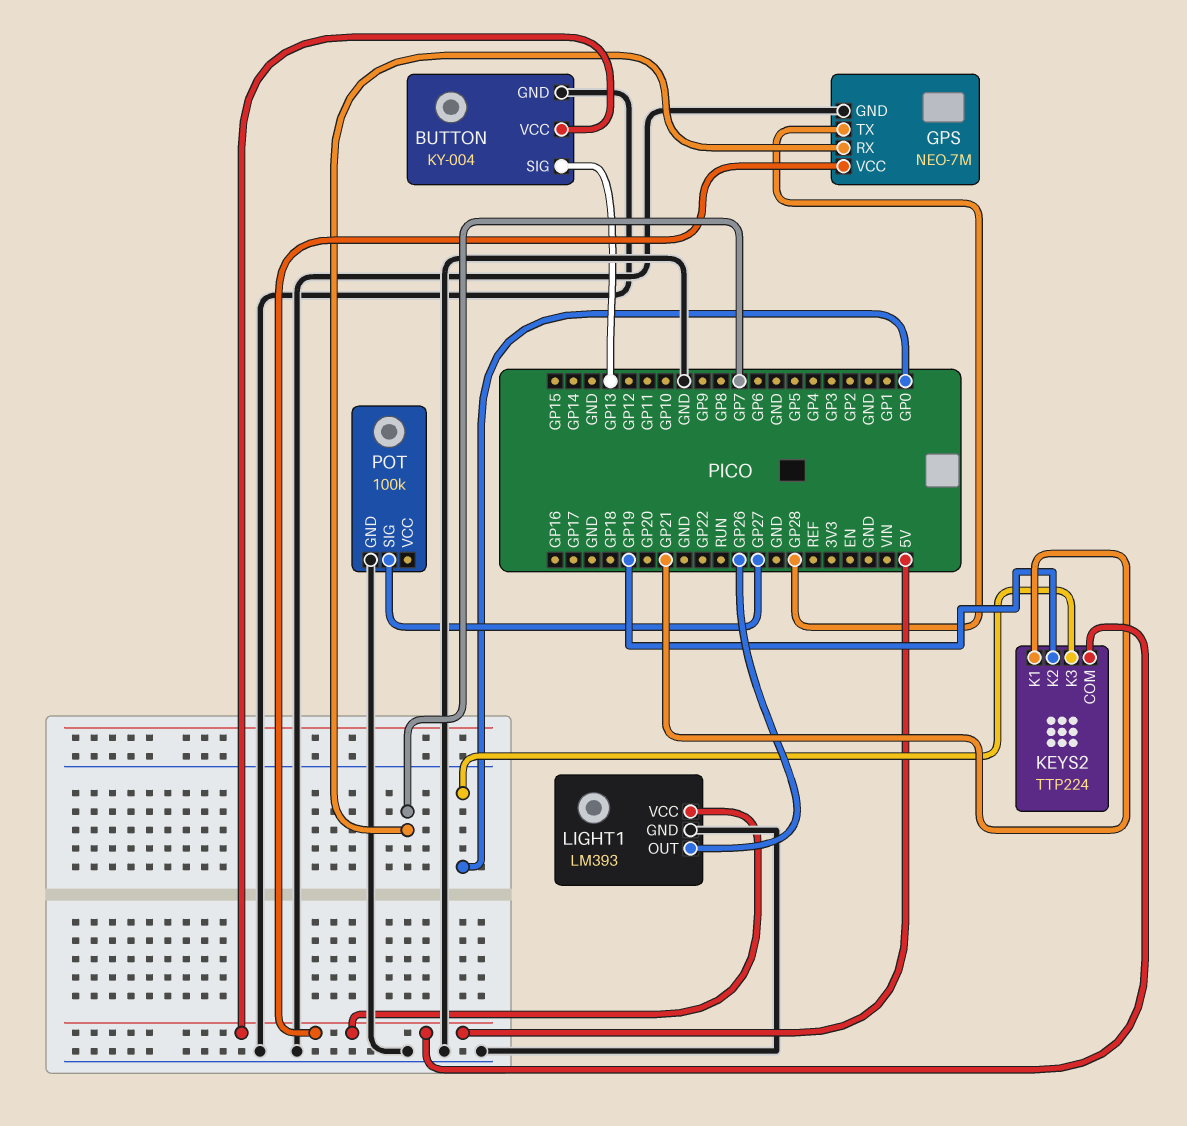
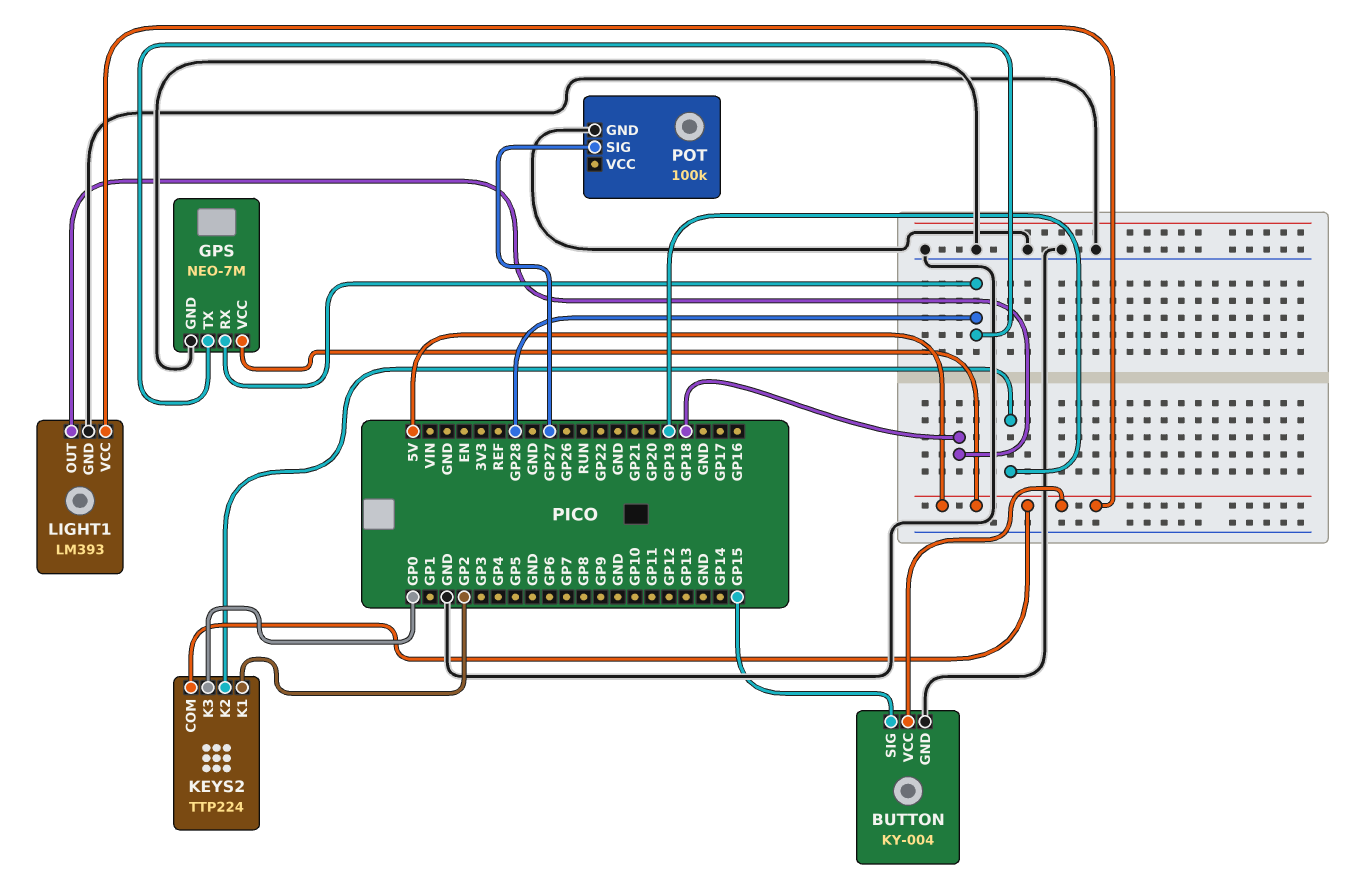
BUTTON pin SIG: GP13 -> GP15
GPS pin RX: GP7 -> GP28
KEYS2 pin K1: GP21 -> GP2
LIGHT1 pin OUT: GP26 -> GP18

